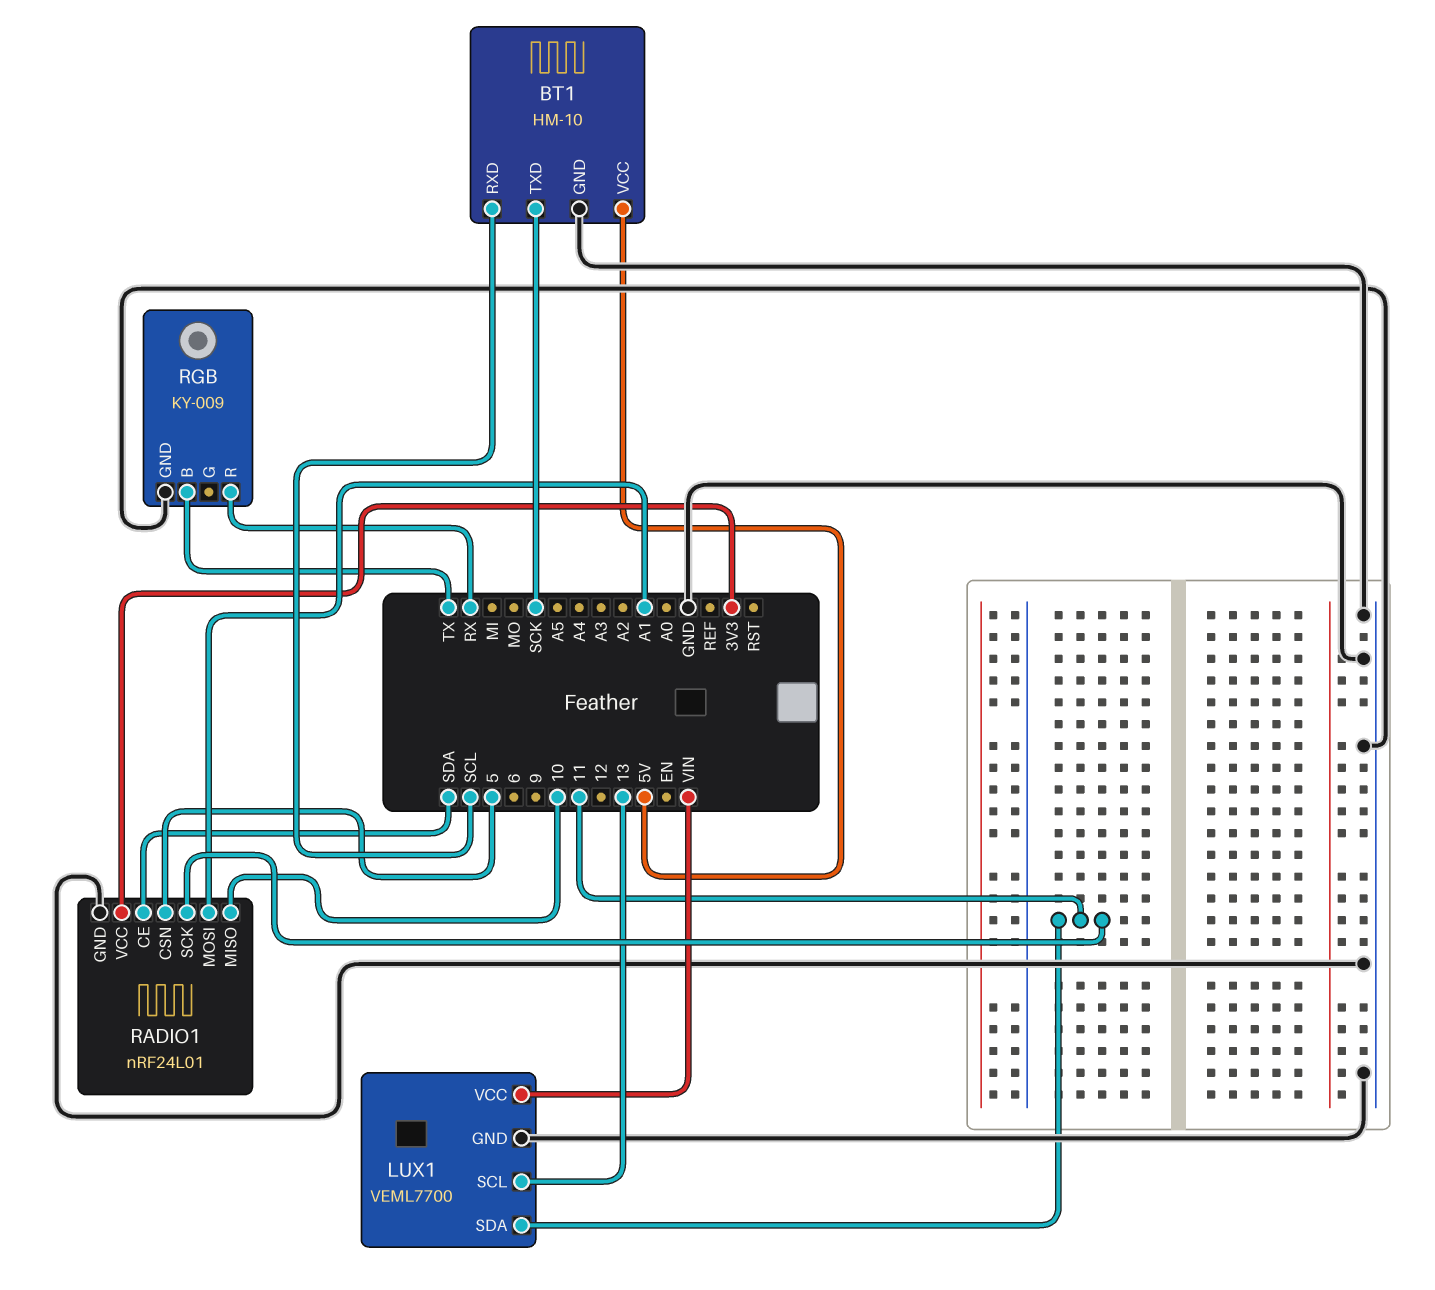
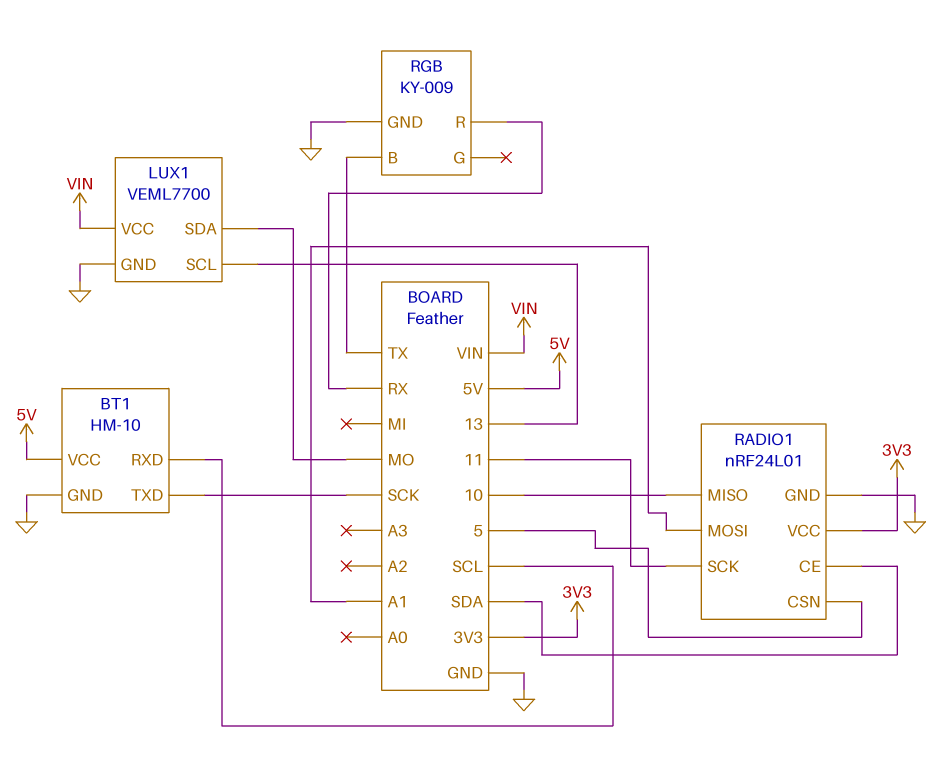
LUX1 pin SDA: 11 -> MO

